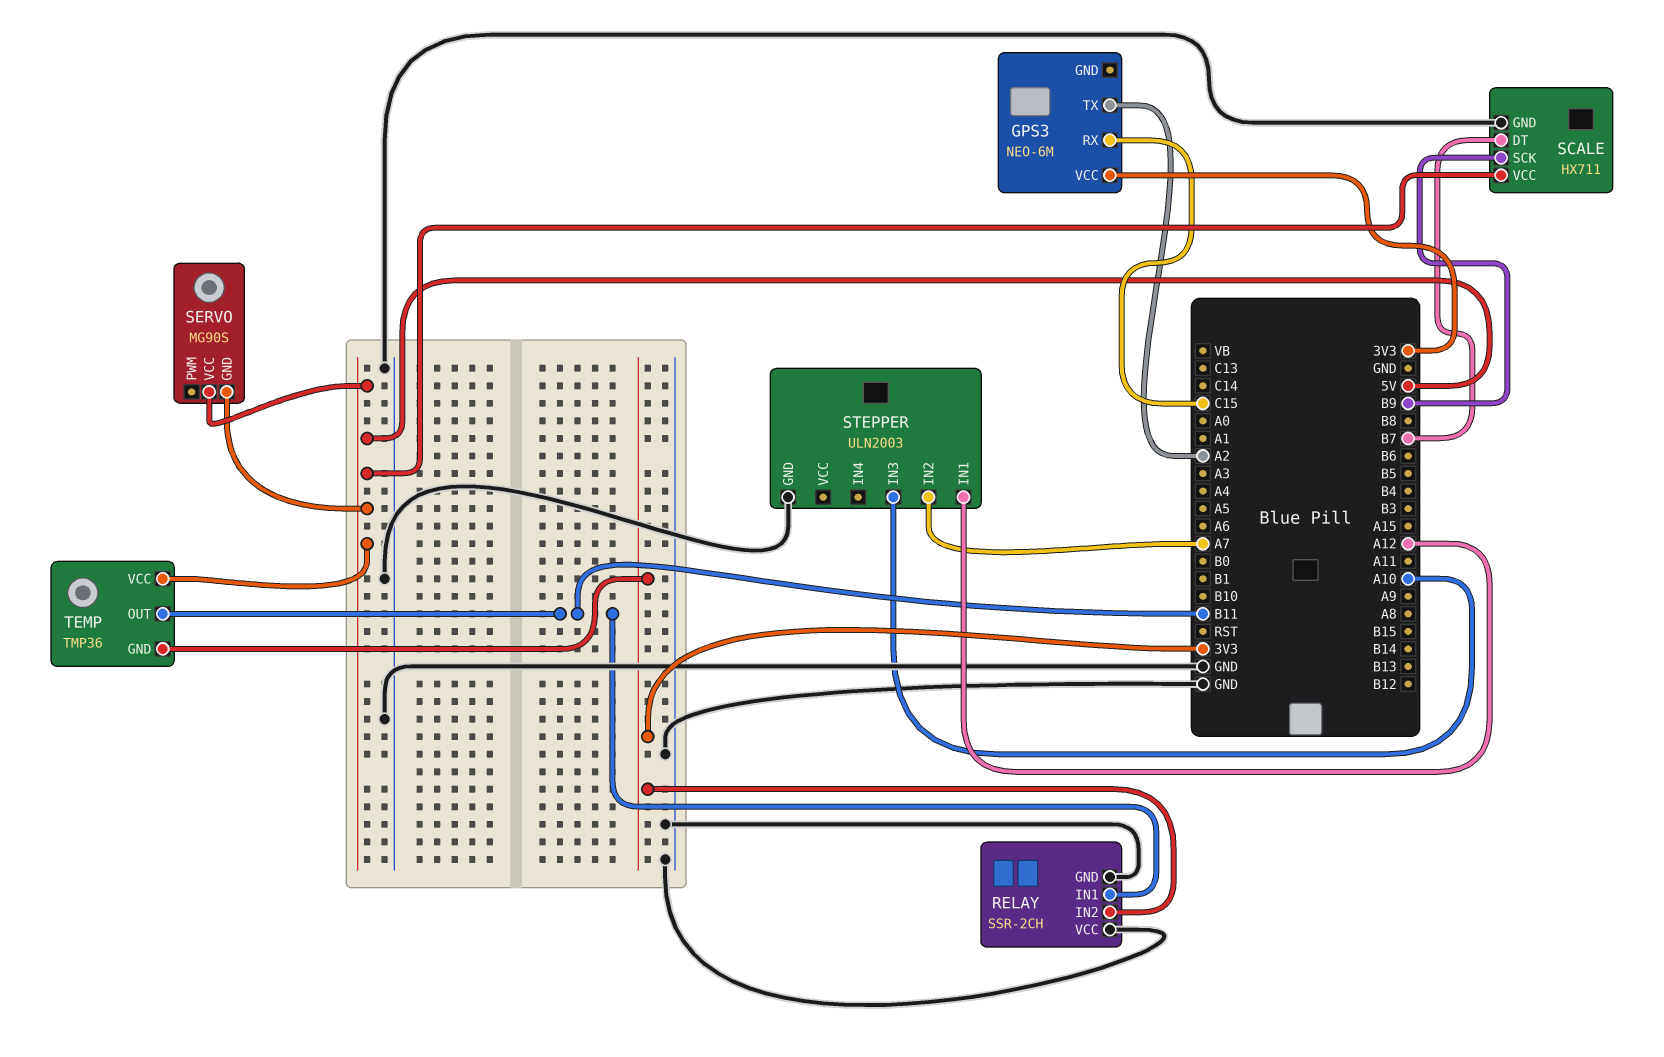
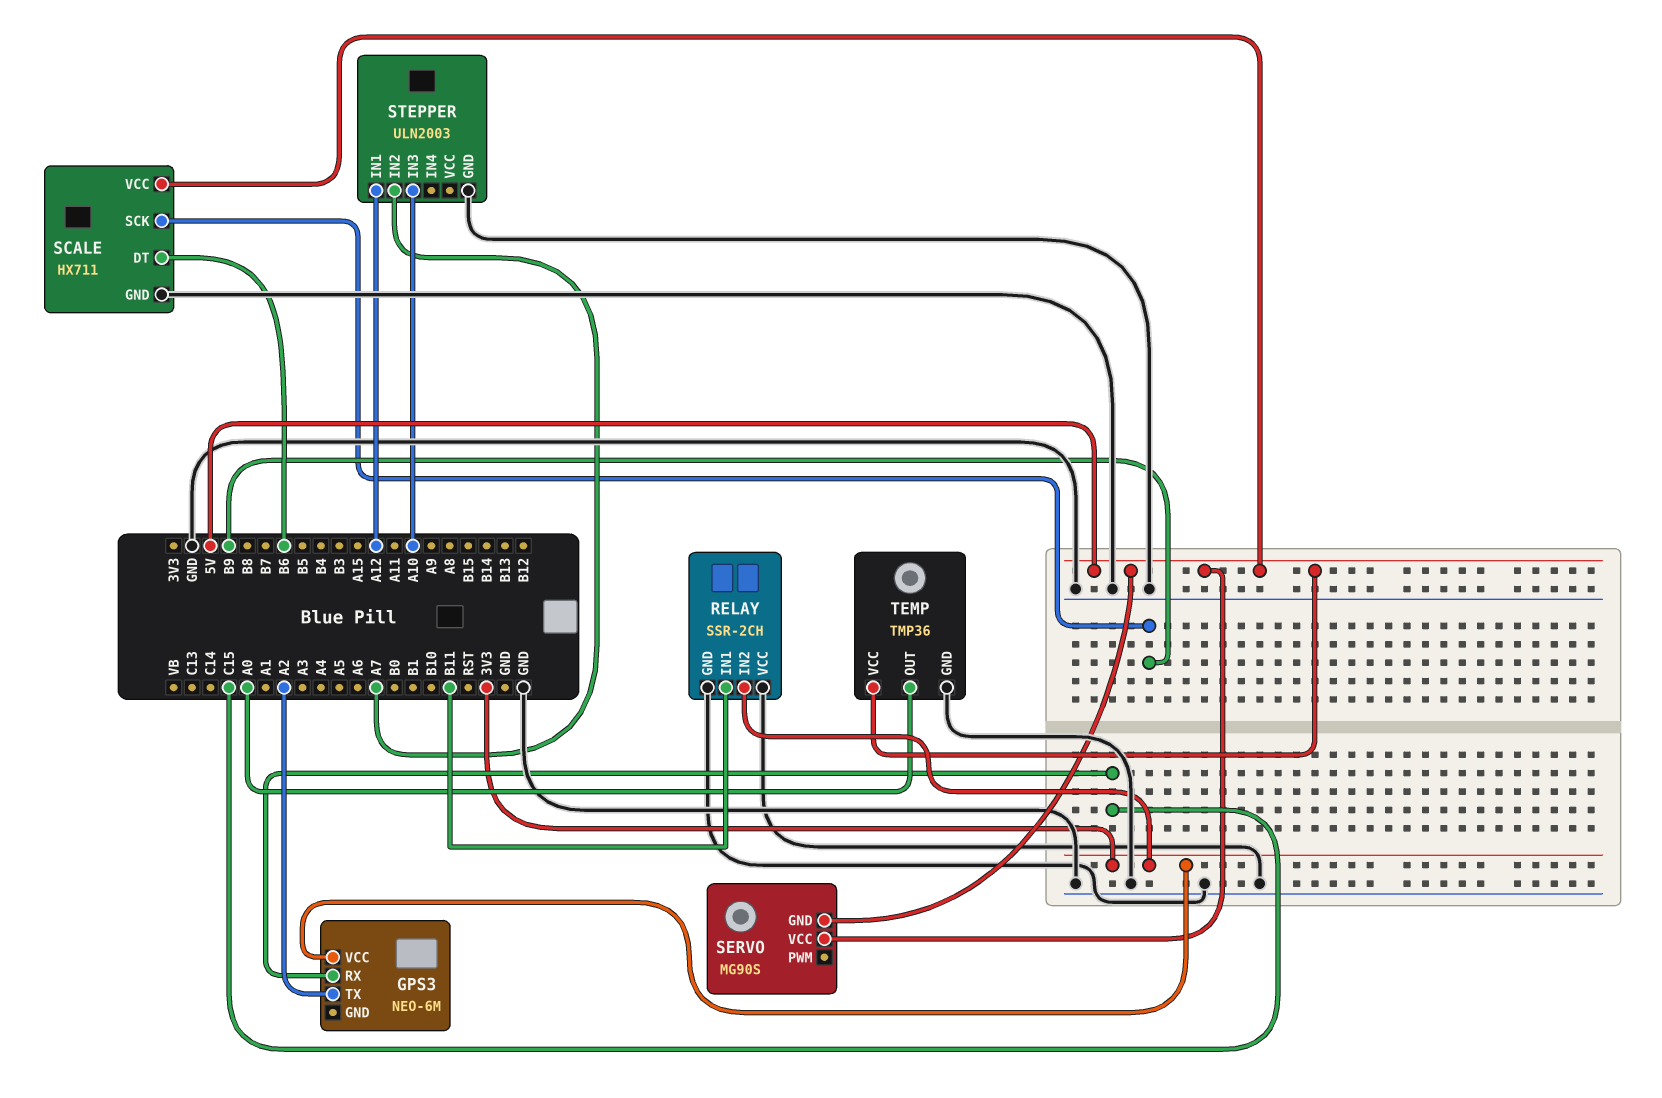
SCALE pin DT: B7 -> B6
TEMP pin GND: 3V3 -> GND
TEMP pin OUT: B11 -> A0

